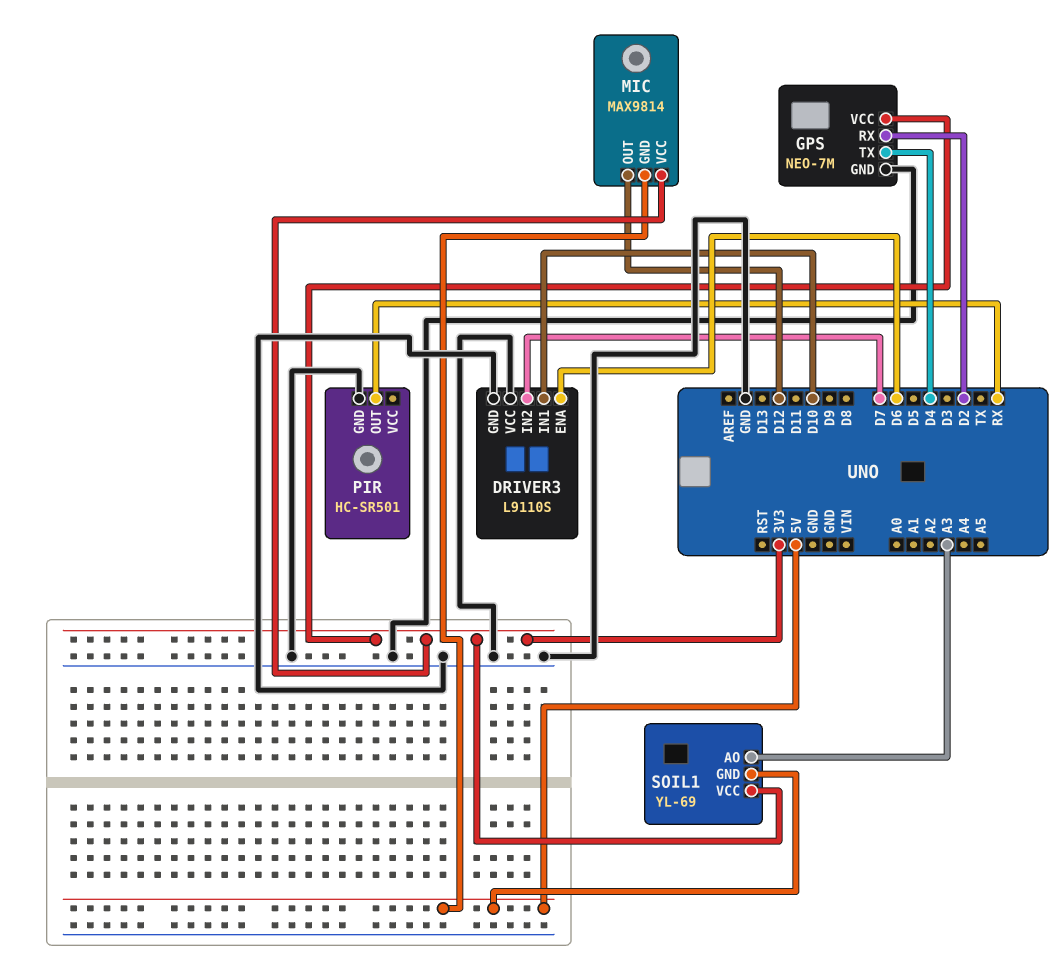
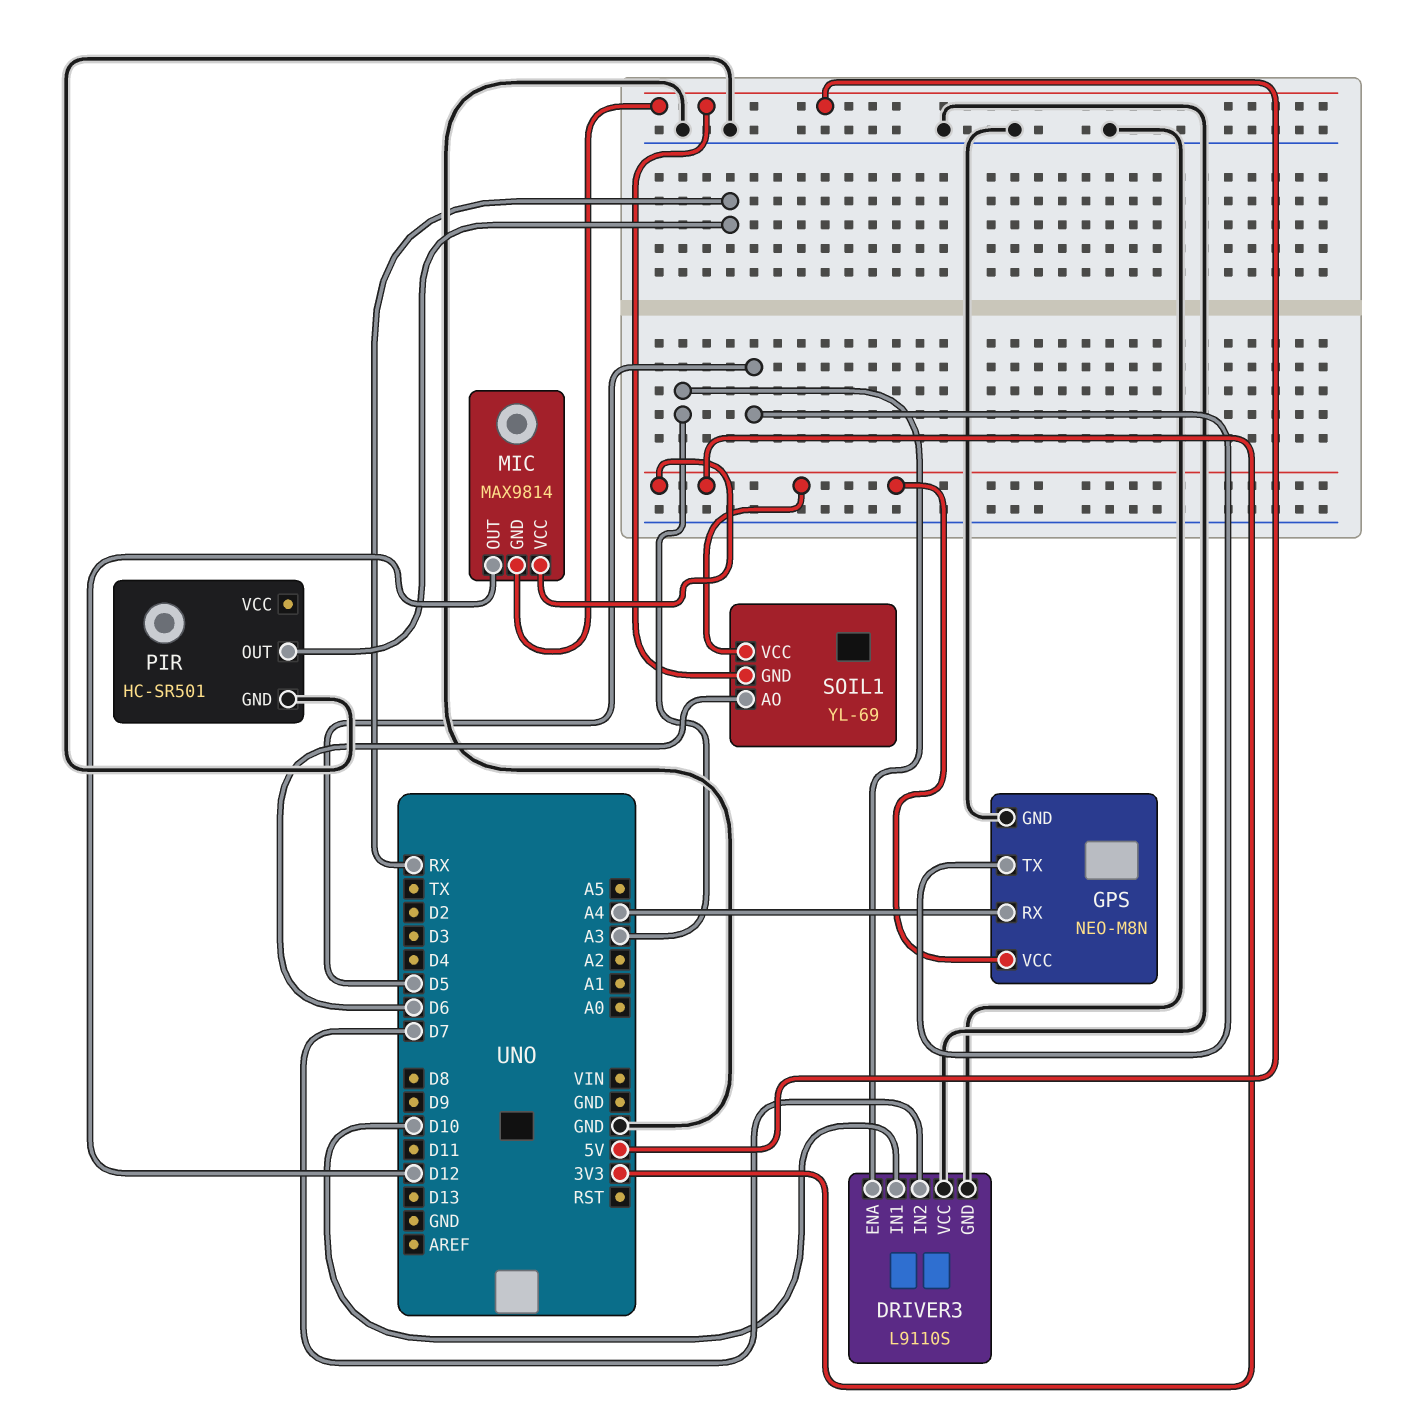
DRIVER3 pin ENA: D6 -> A3
GPS: NEO-7M -> NEO-M8N
GPS pin RX: D2 -> A4
GPS pin TX: D4 -> D5
SOIL1 pin AO: A3 -> D6

